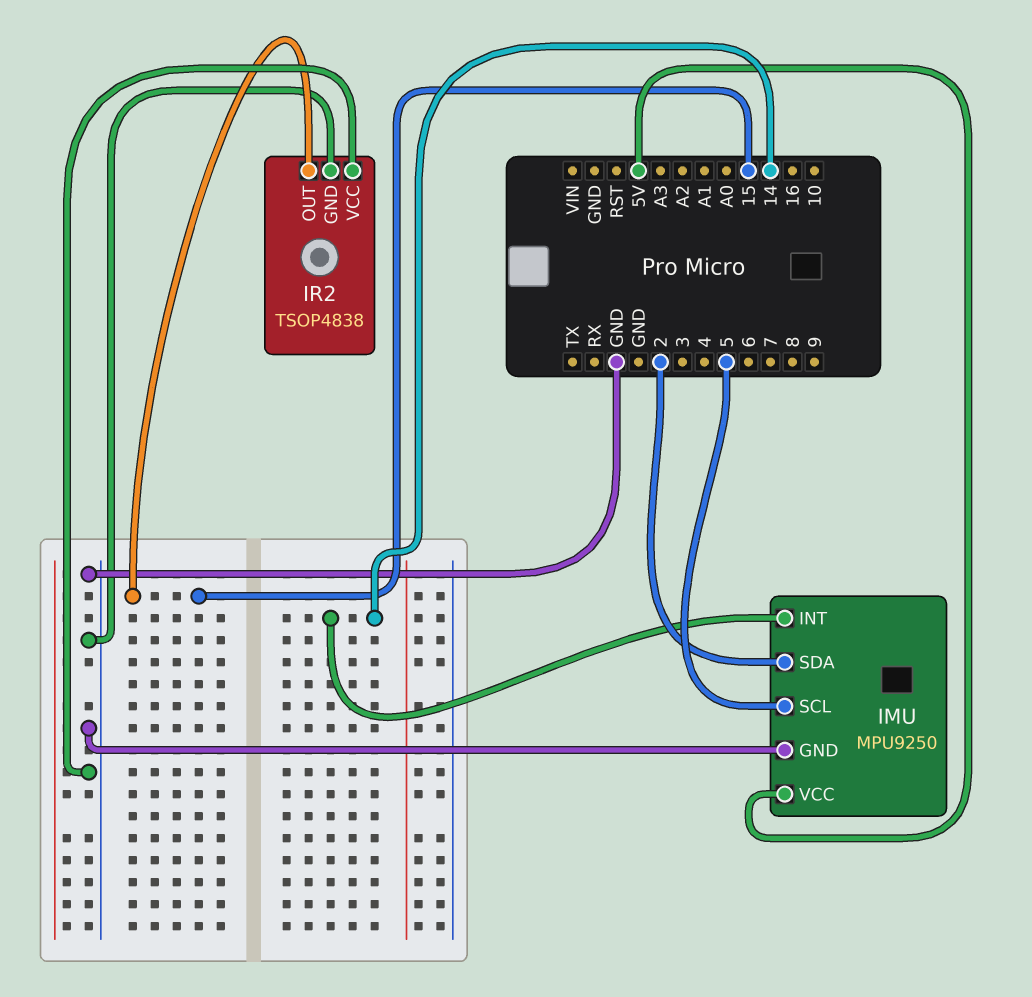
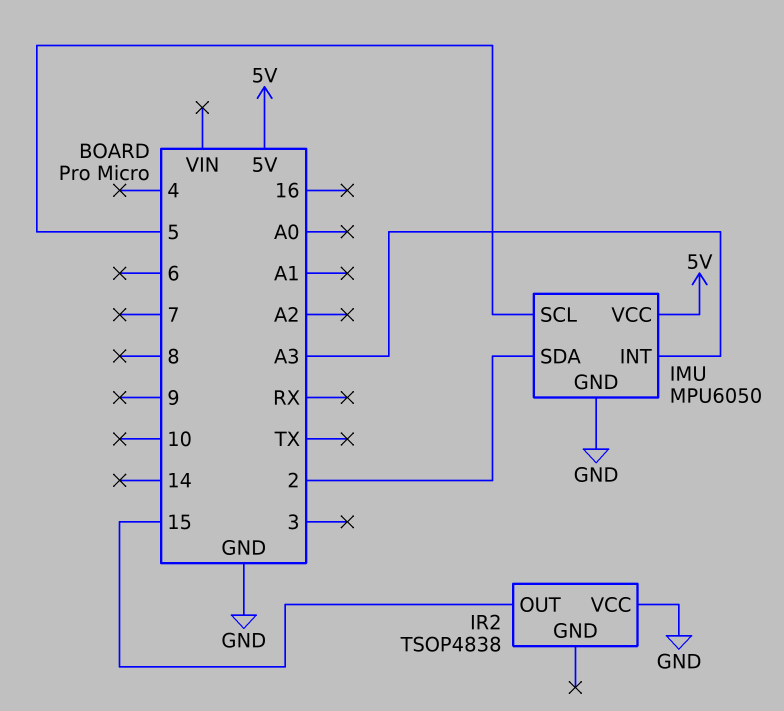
IMU: MPU9250 -> MPU6050
IMU pin INT: 14 -> A3
IR2 pin GND: GND -> none

